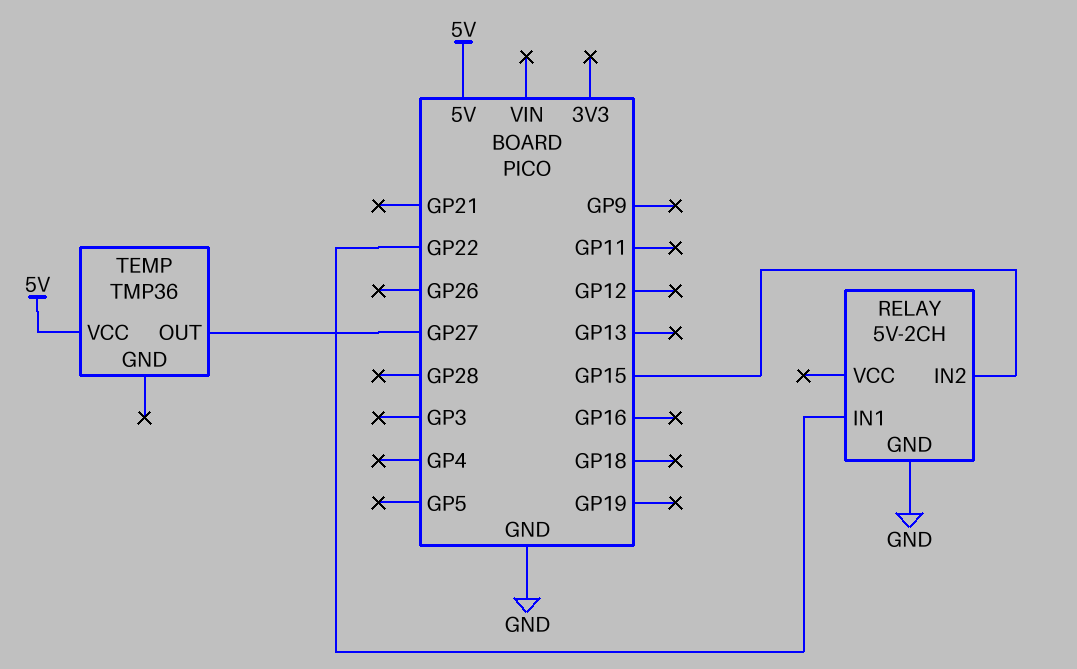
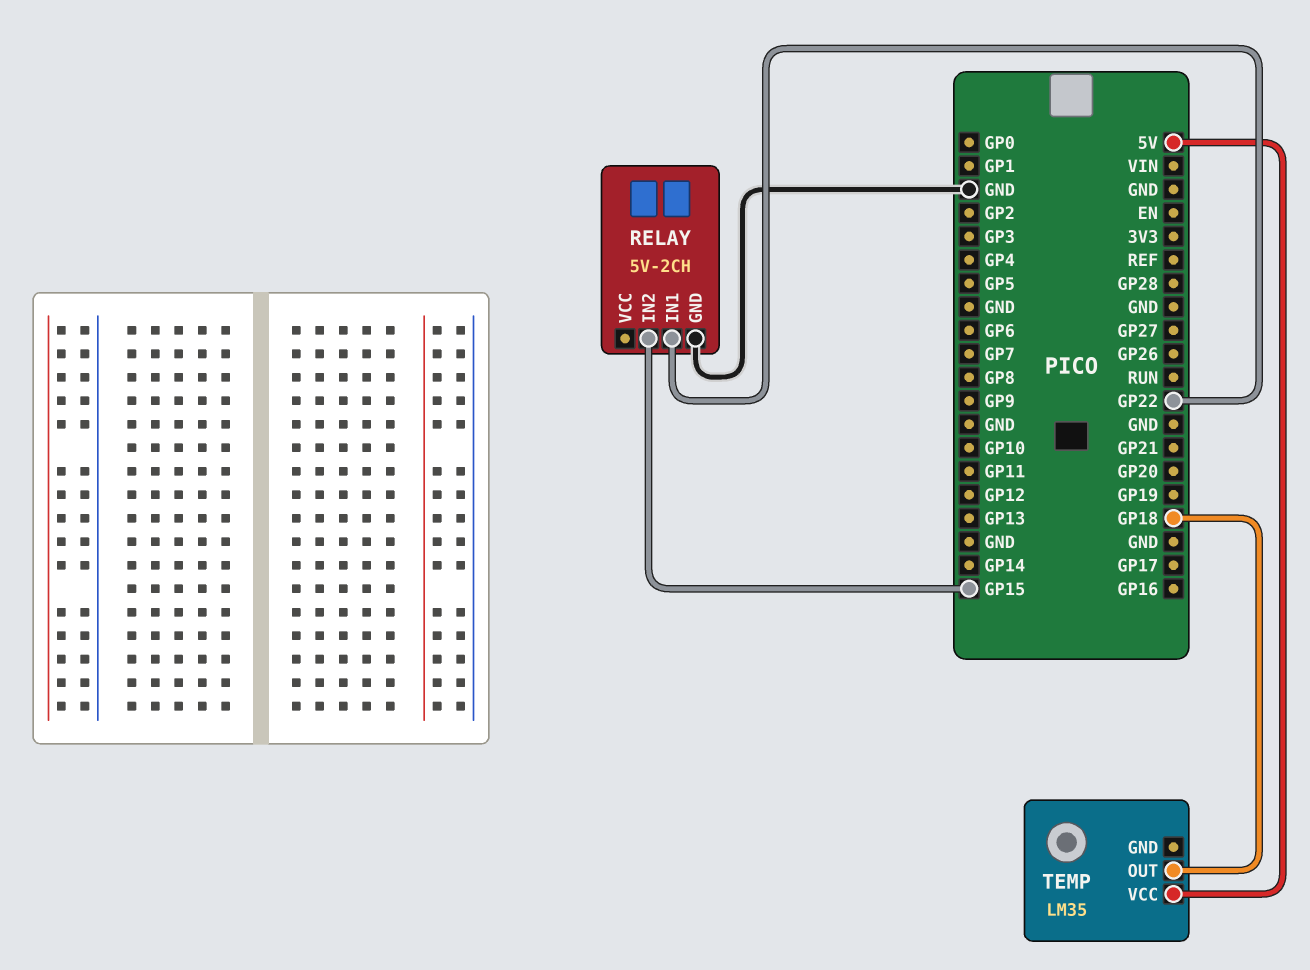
TEMP: TMP36 -> LM35
TEMP pin OUT: GP27 -> GP18

